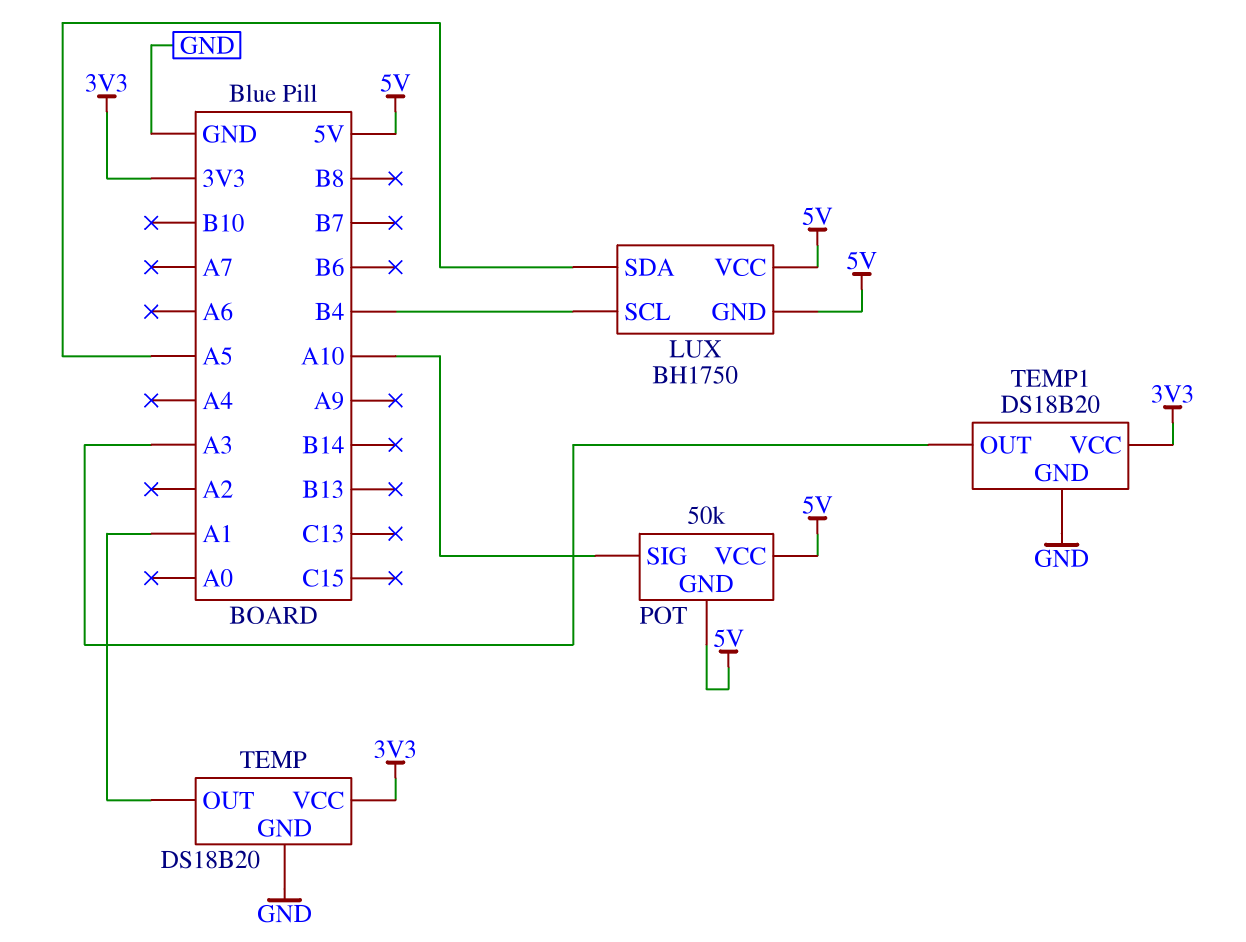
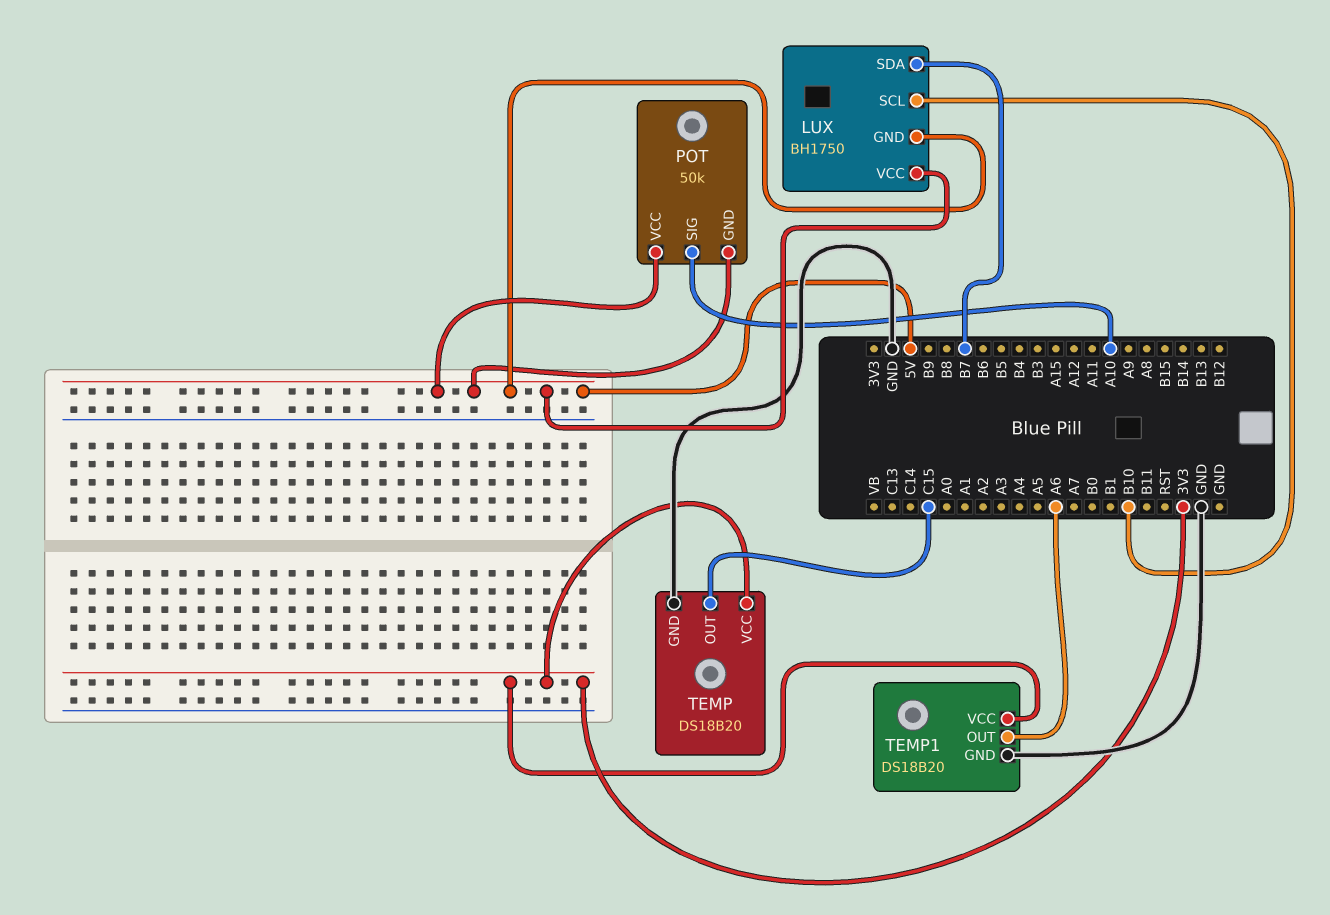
LUX pin SCL: B4 -> B10
LUX pin SDA: A5 -> B7
TEMP pin OUT: A1 -> C15
TEMP1 pin OUT: A3 -> A6

